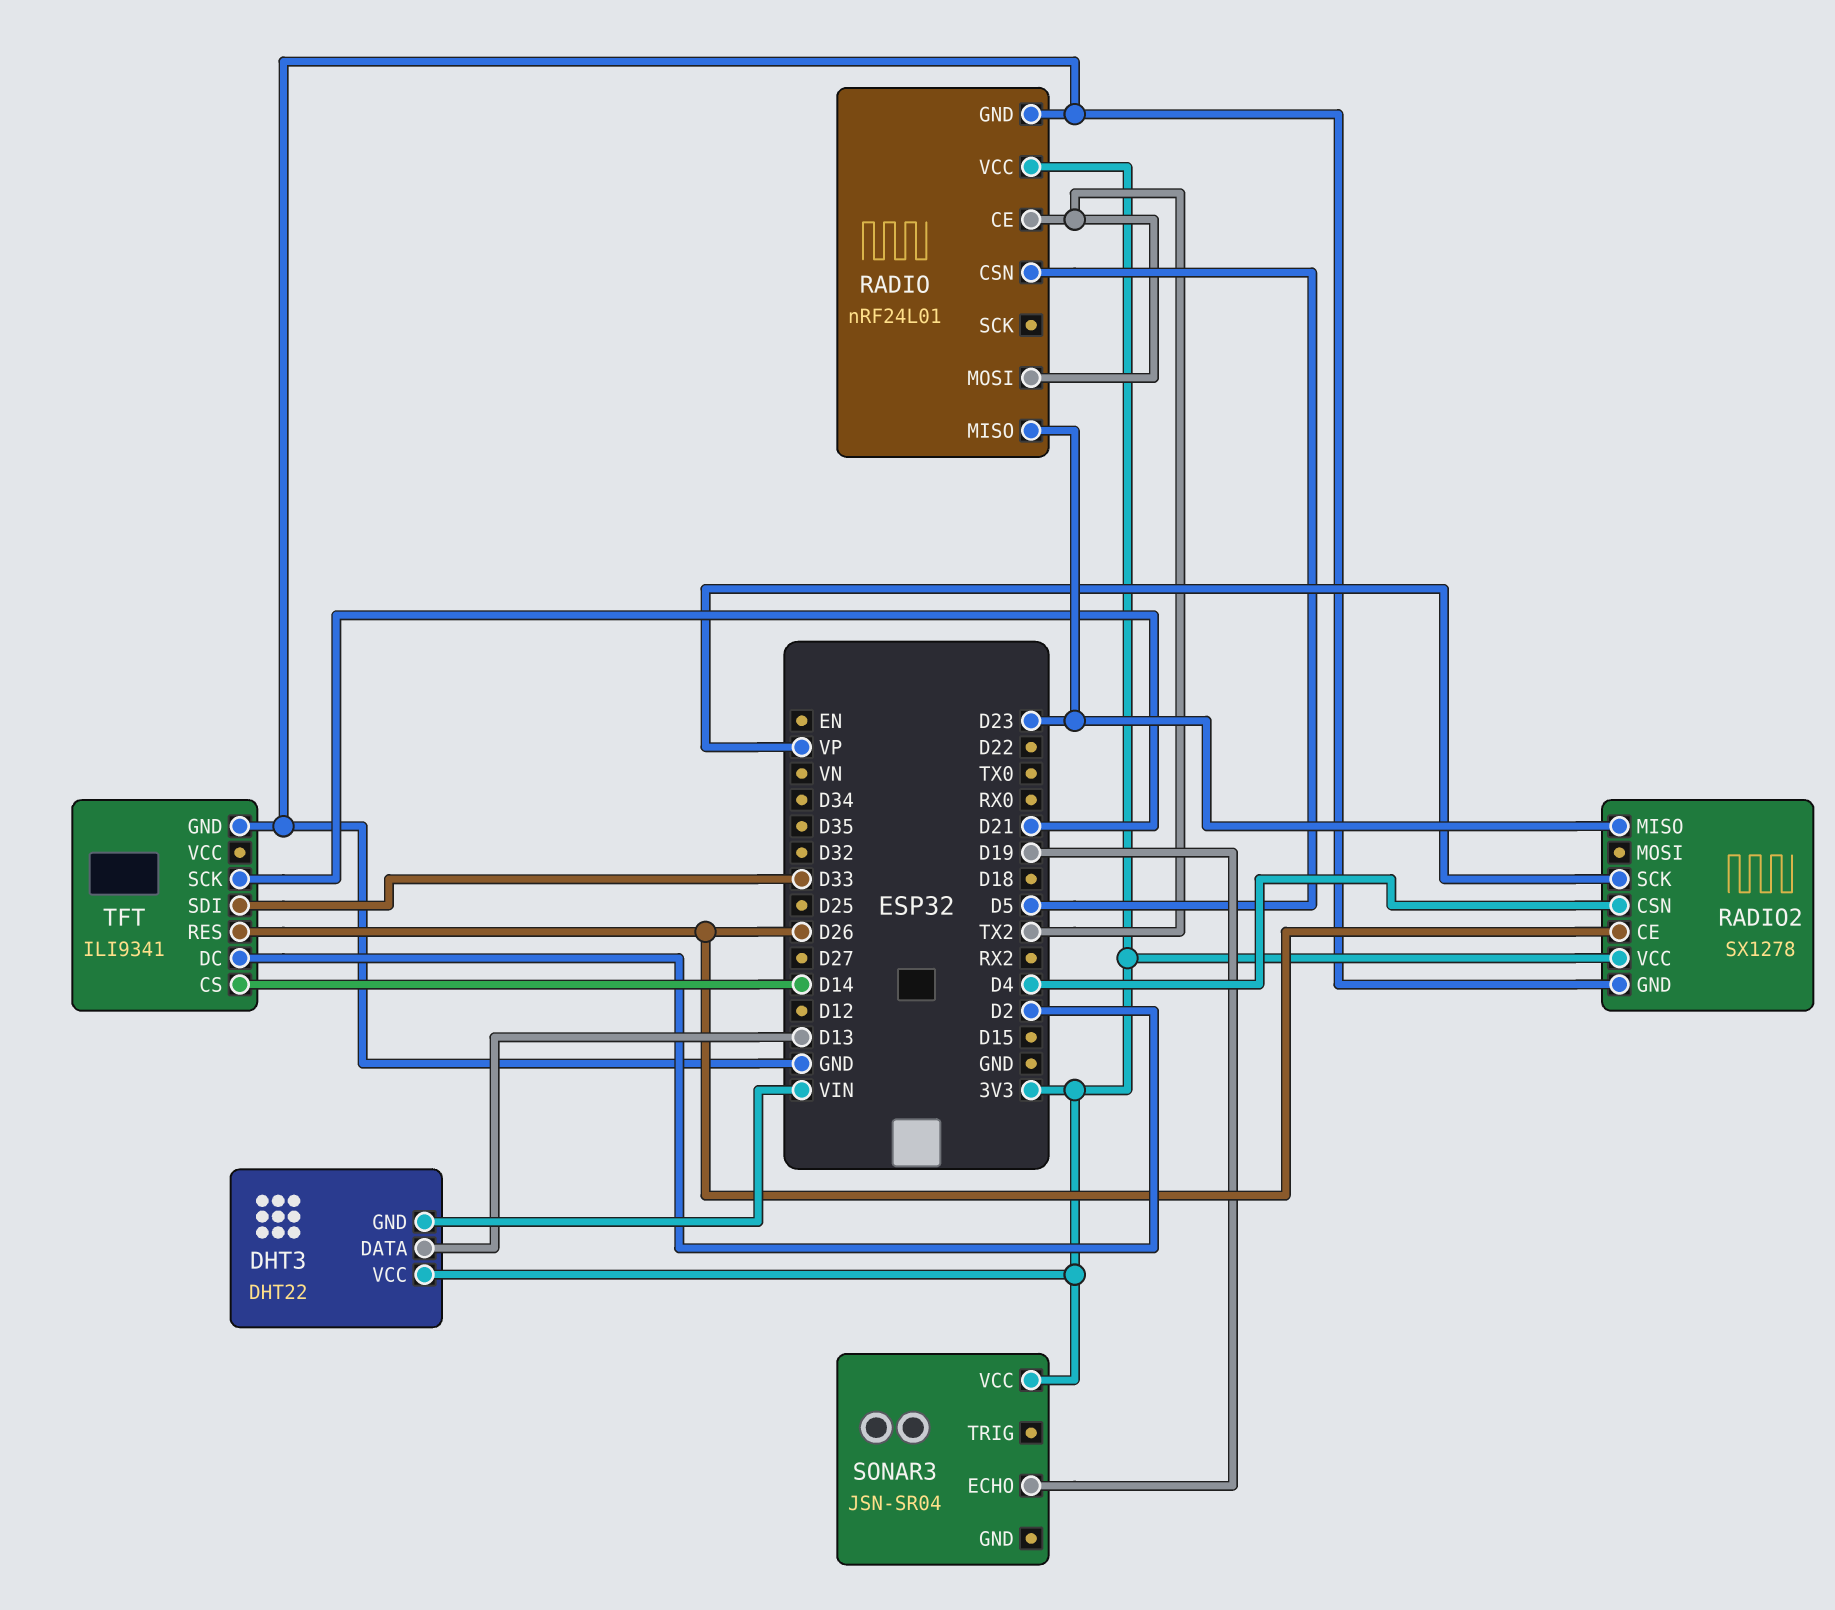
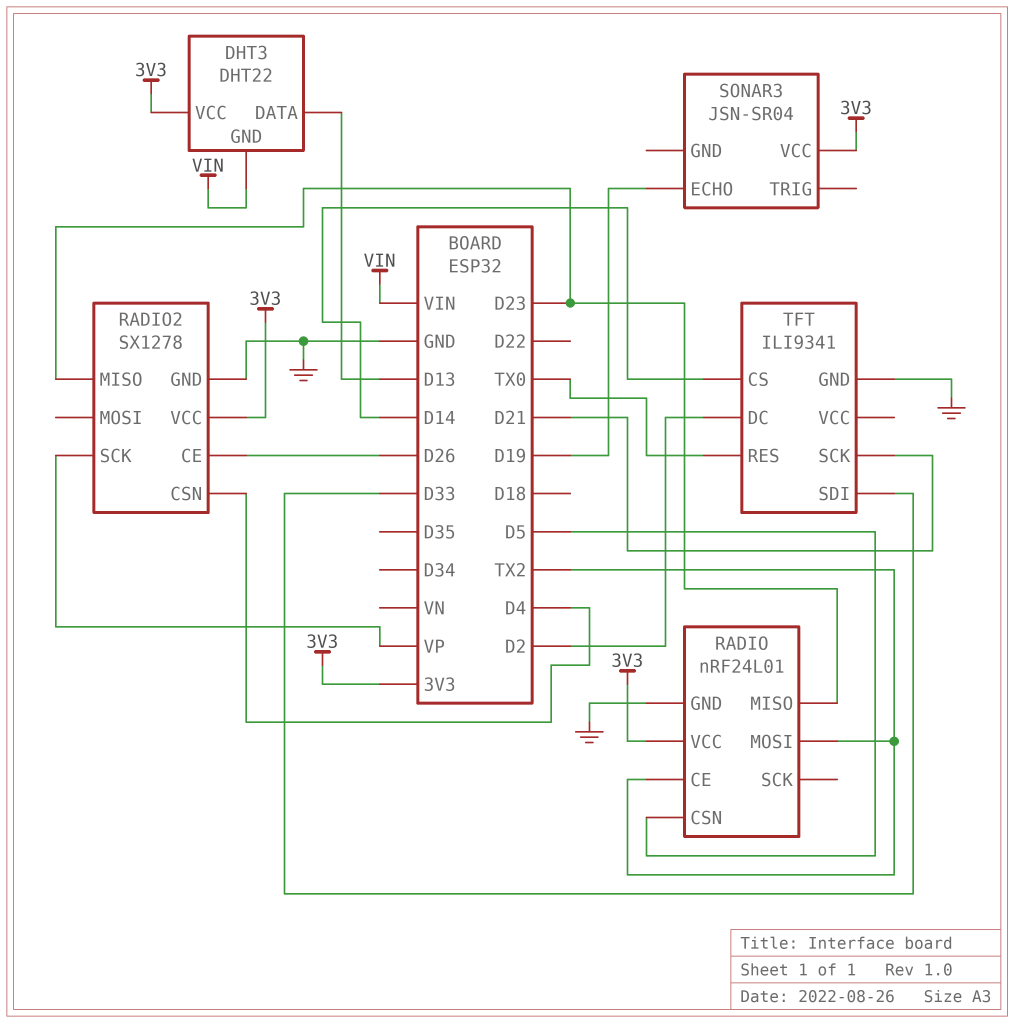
TFT pin RES: D26 -> TX0

